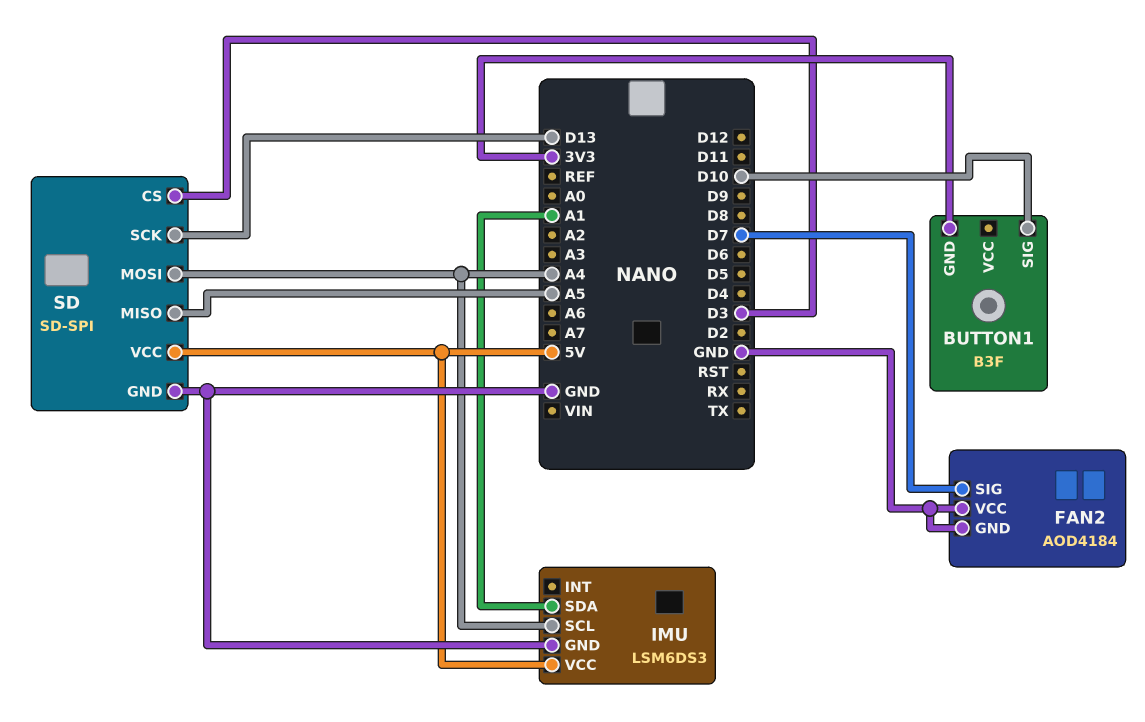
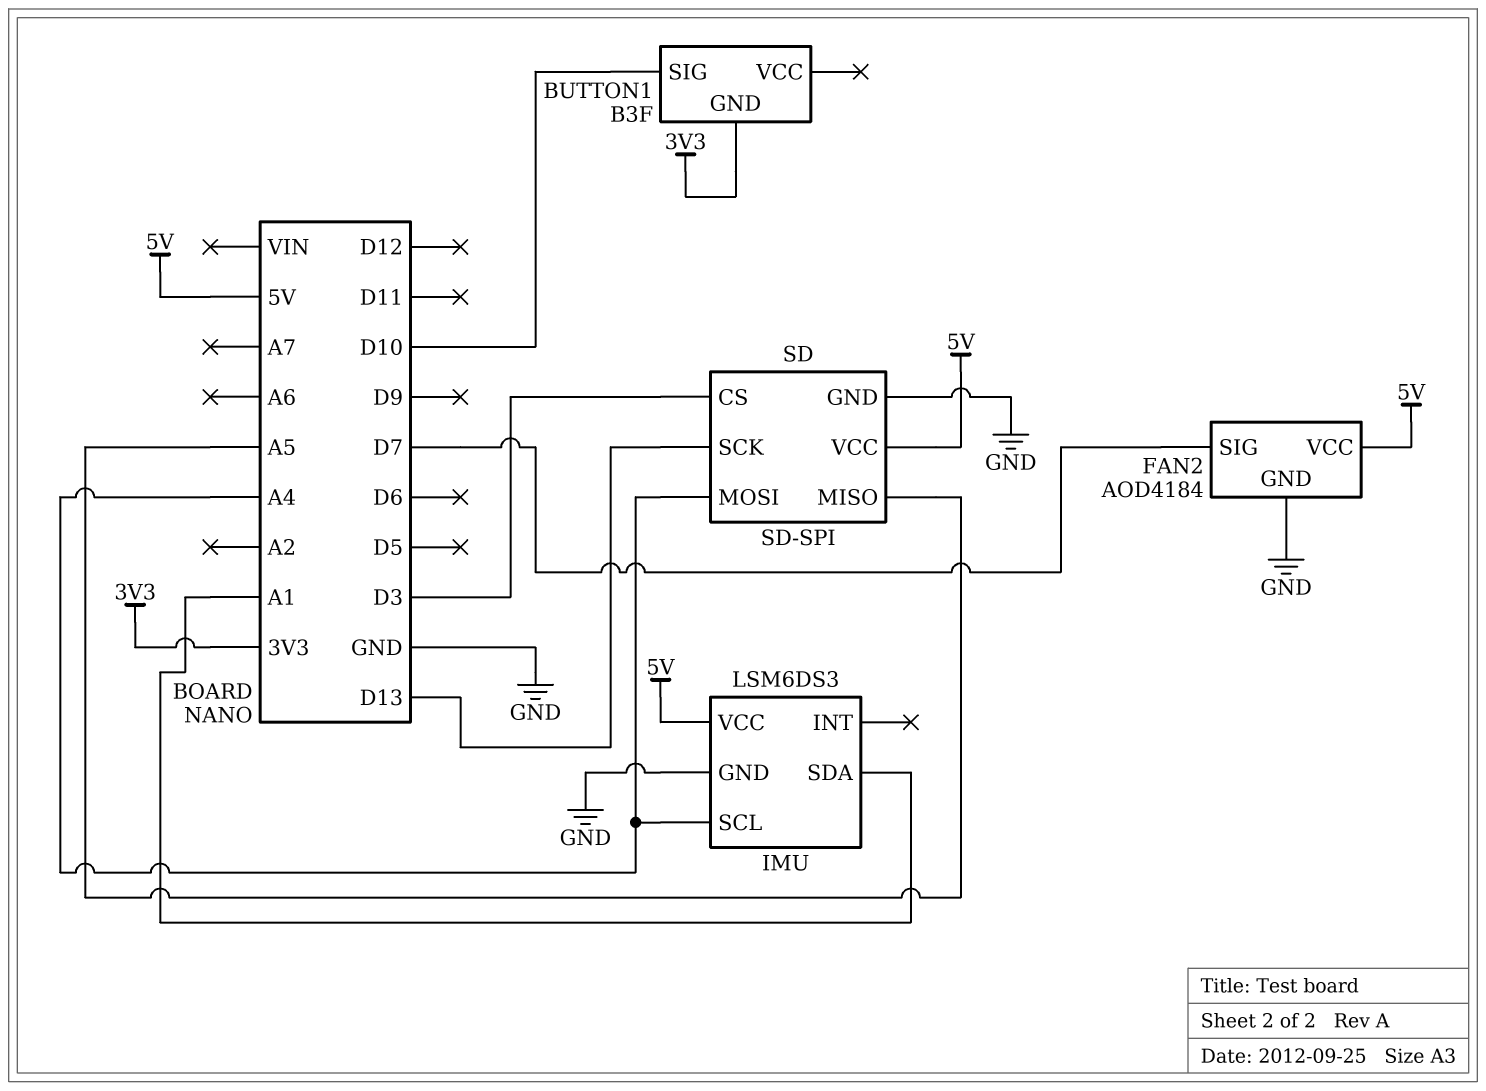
FAN2 pin VCC: GND -> 5V

